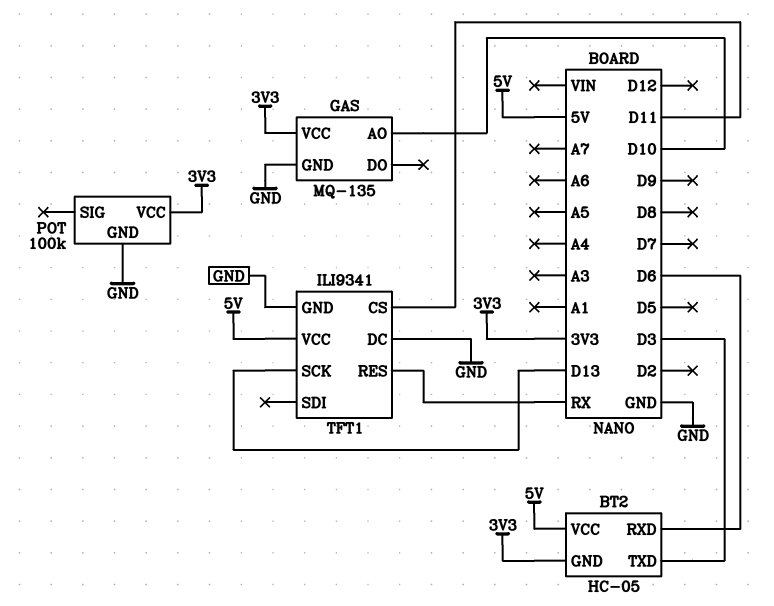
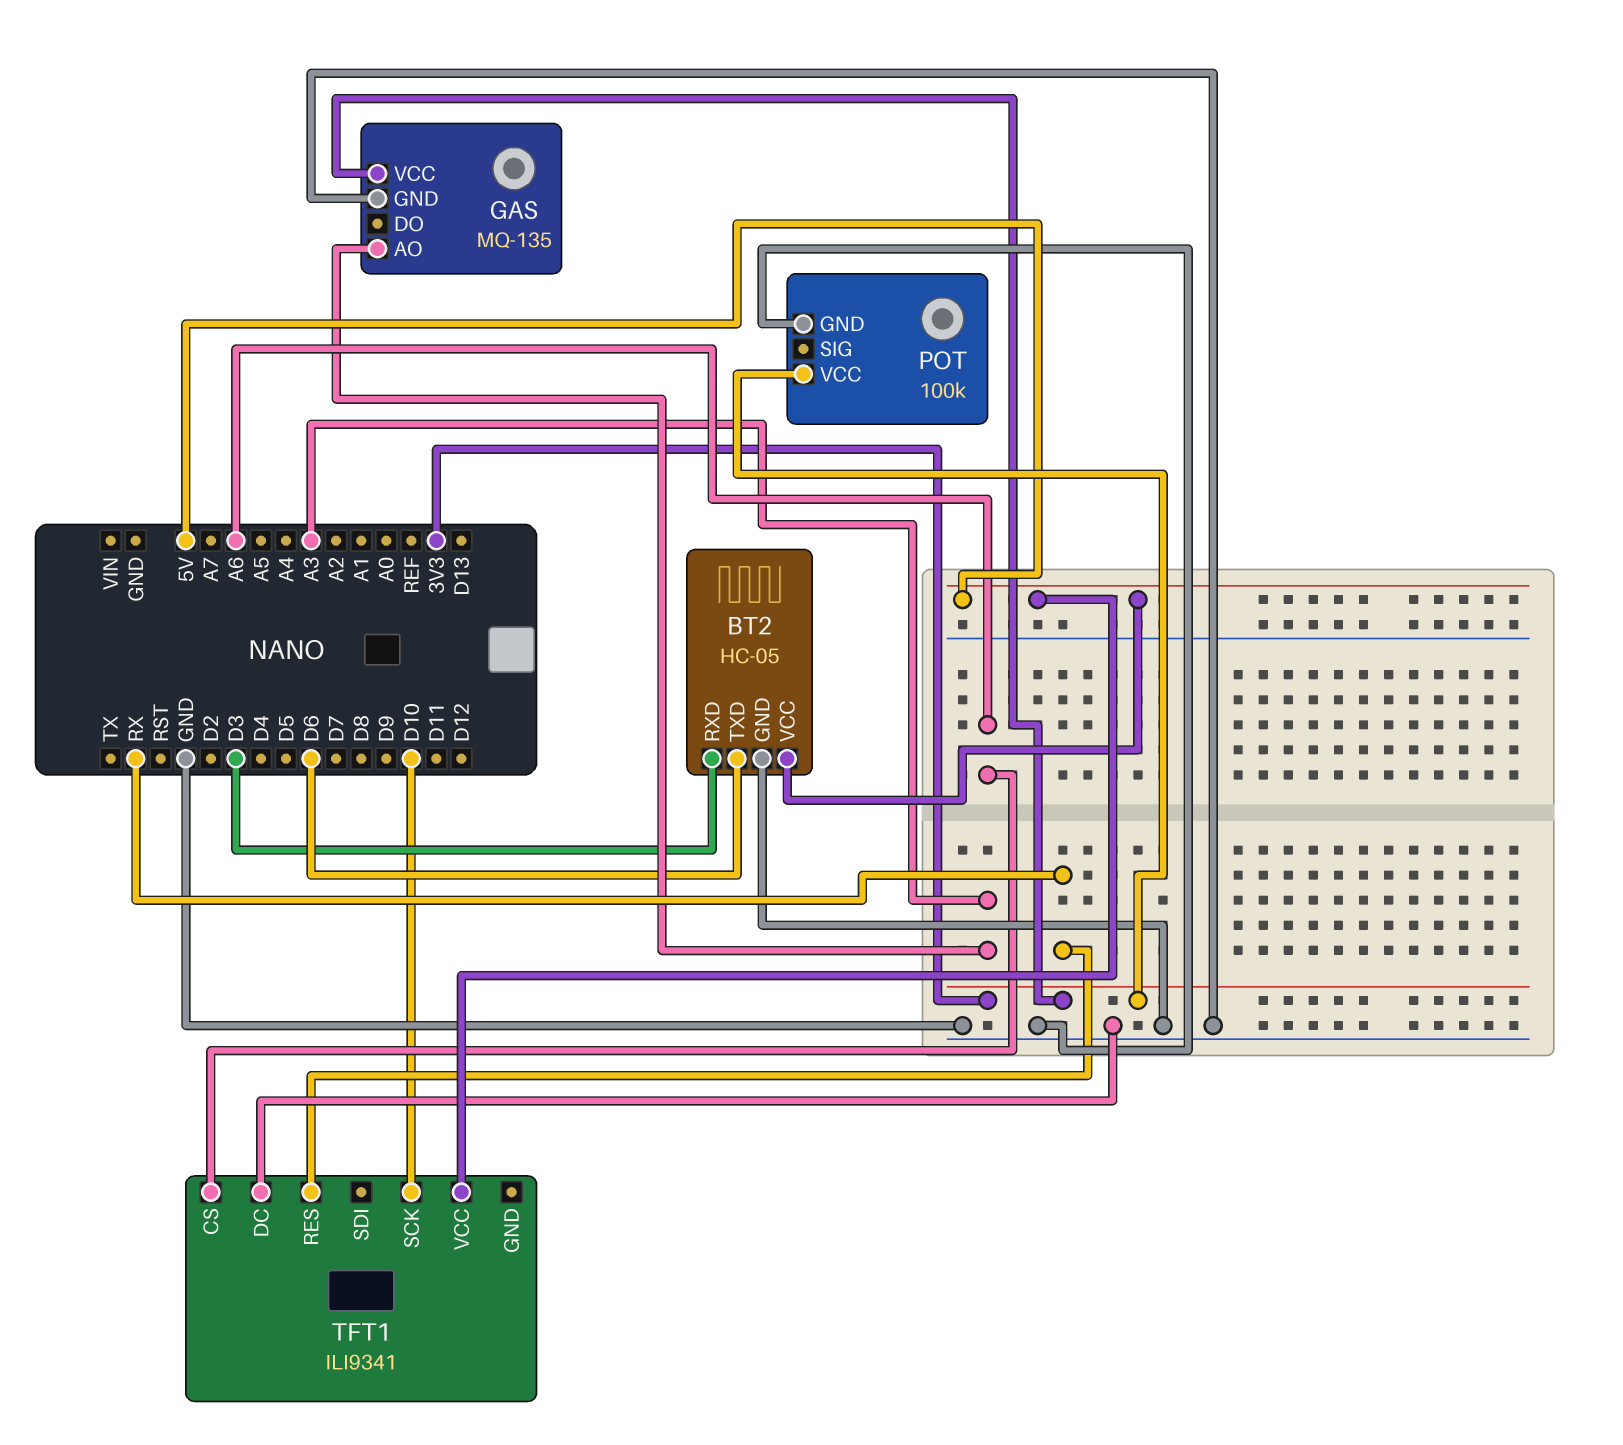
BT2 pin GND: 3V3 -> GND
BT2 pin RXD: D6 -> D3
BT2 pin TXD: D3 -> D6
GAS pin AO: D10 -> A3
TFT1 pin CS: D11 -> A6
TFT1 pin GND: GND -> none
TFT1 pin SCK: D13 -> D10

